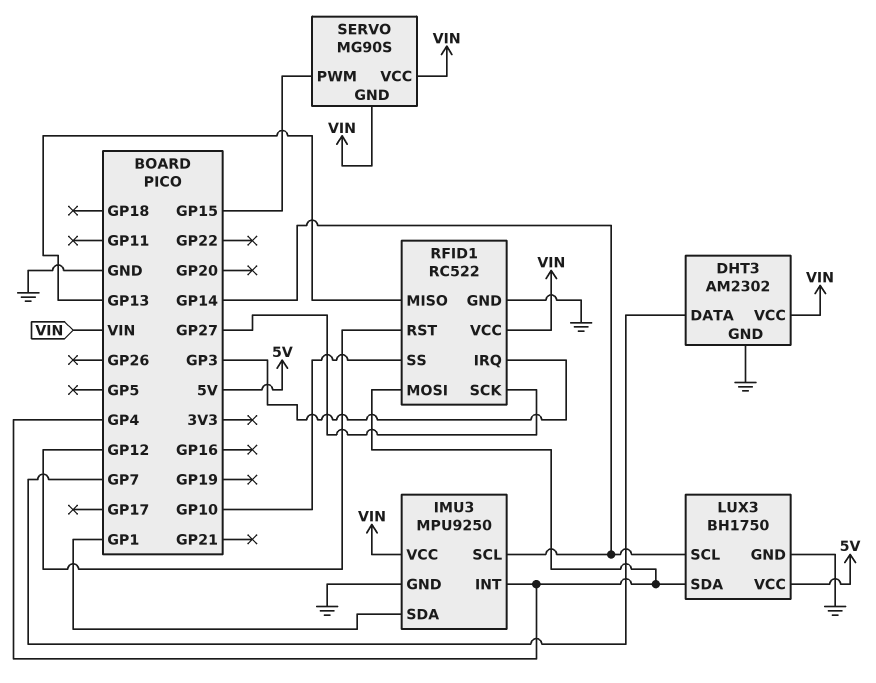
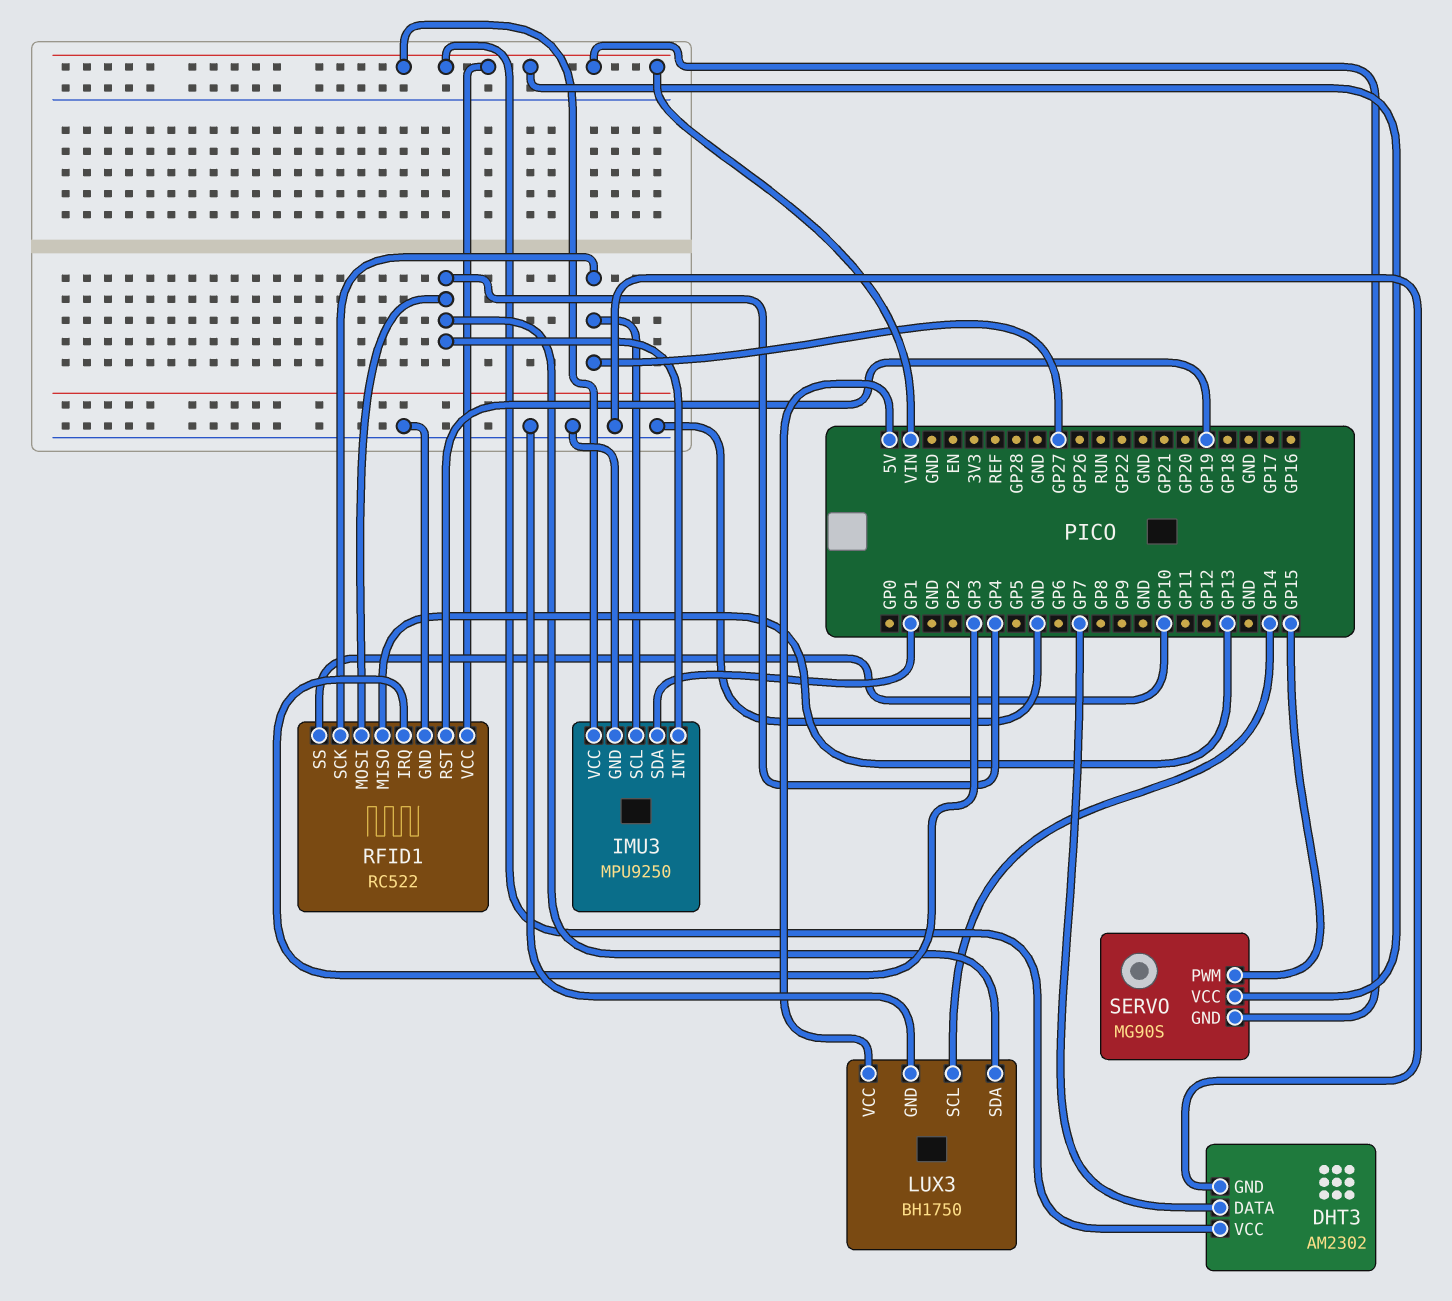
IMU3 pin SCL: GP14 -> GP27
RFID1 pin RST: GP12 -> GP19

